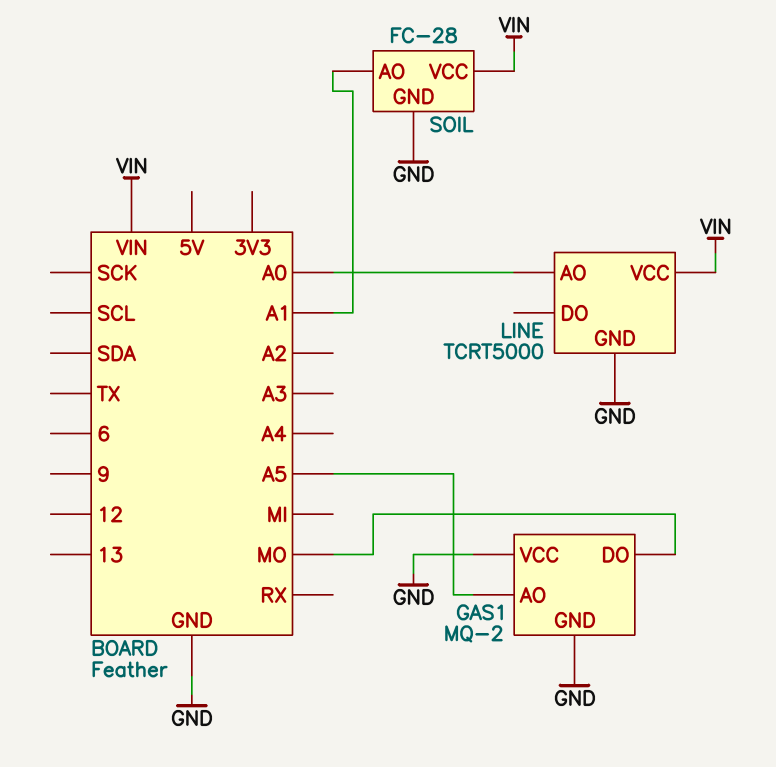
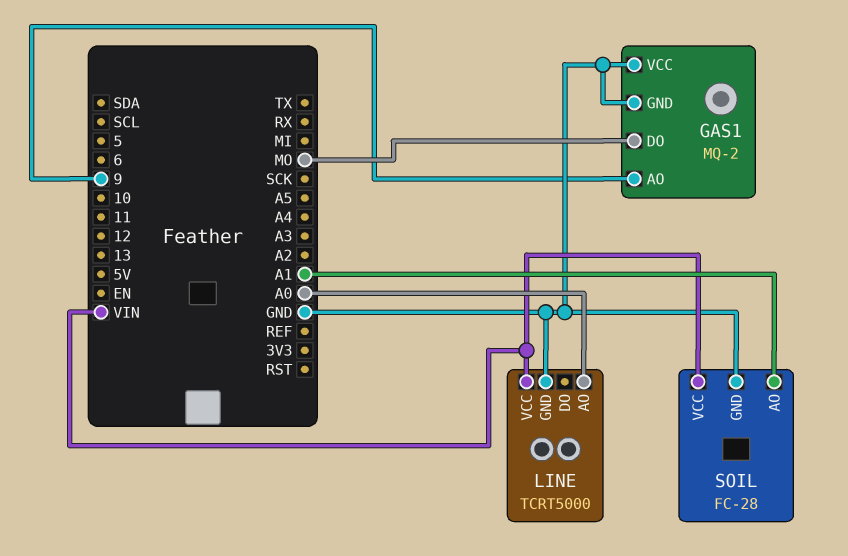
GAS1 pin AO: A5 -> 9

